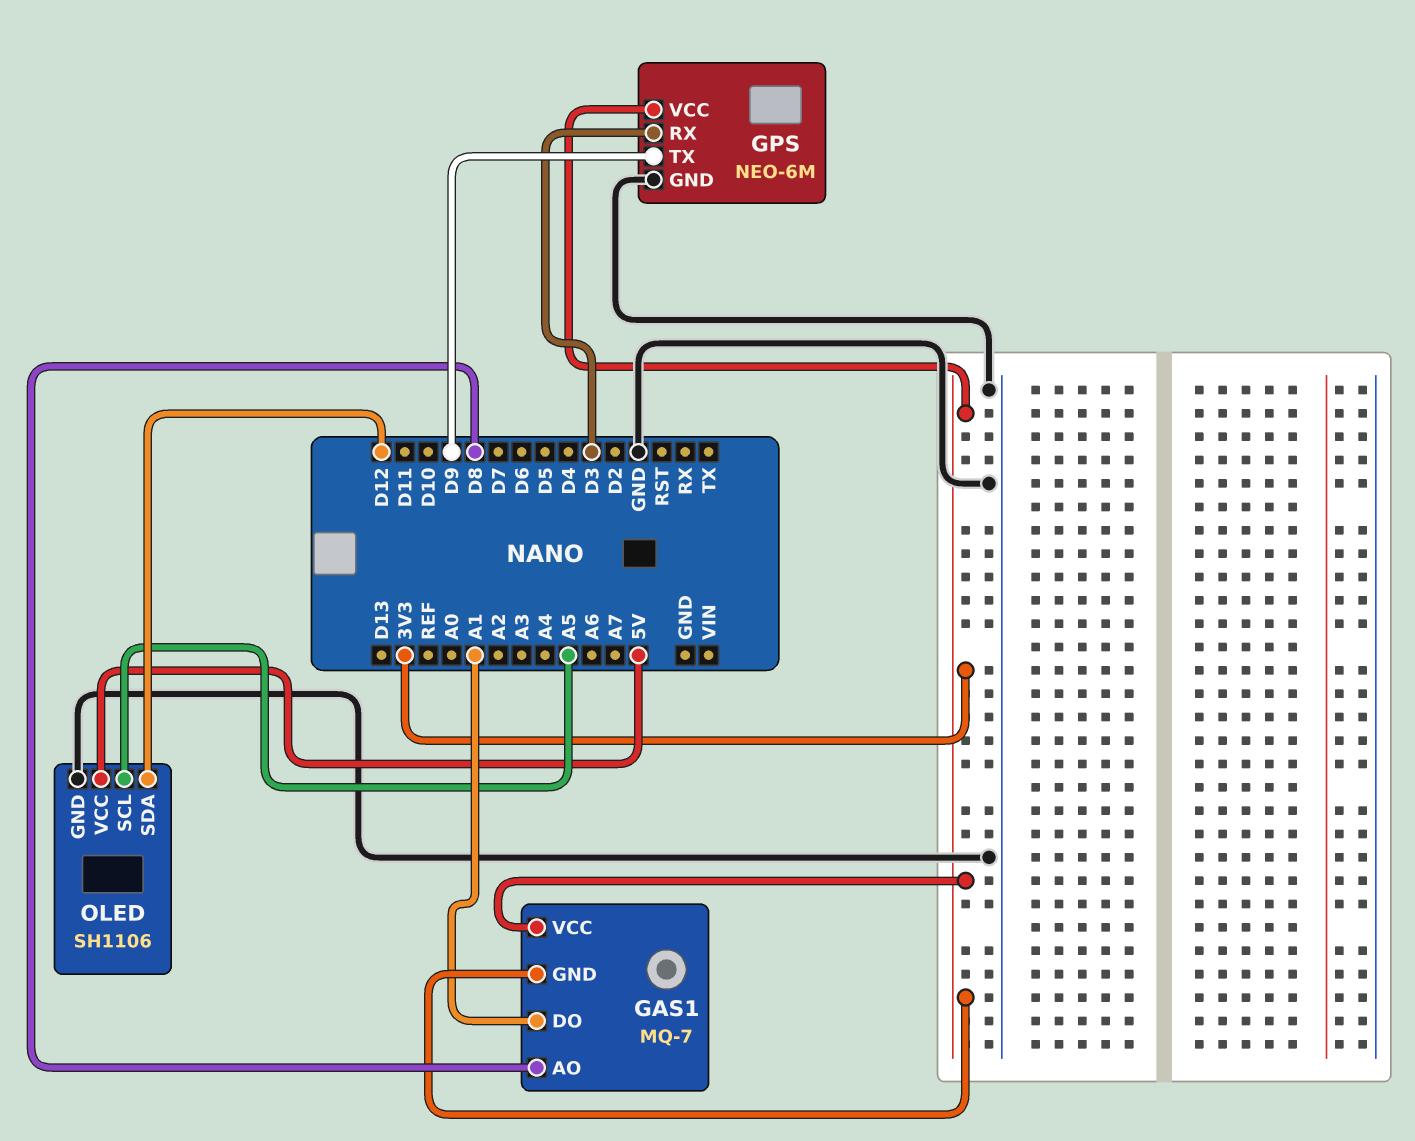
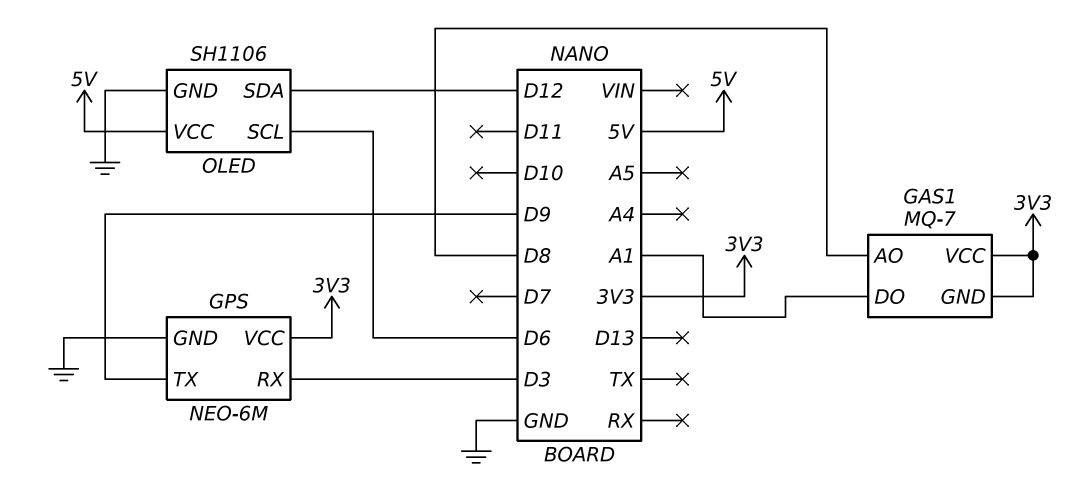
OLED pin SCL: A5 -> D6

